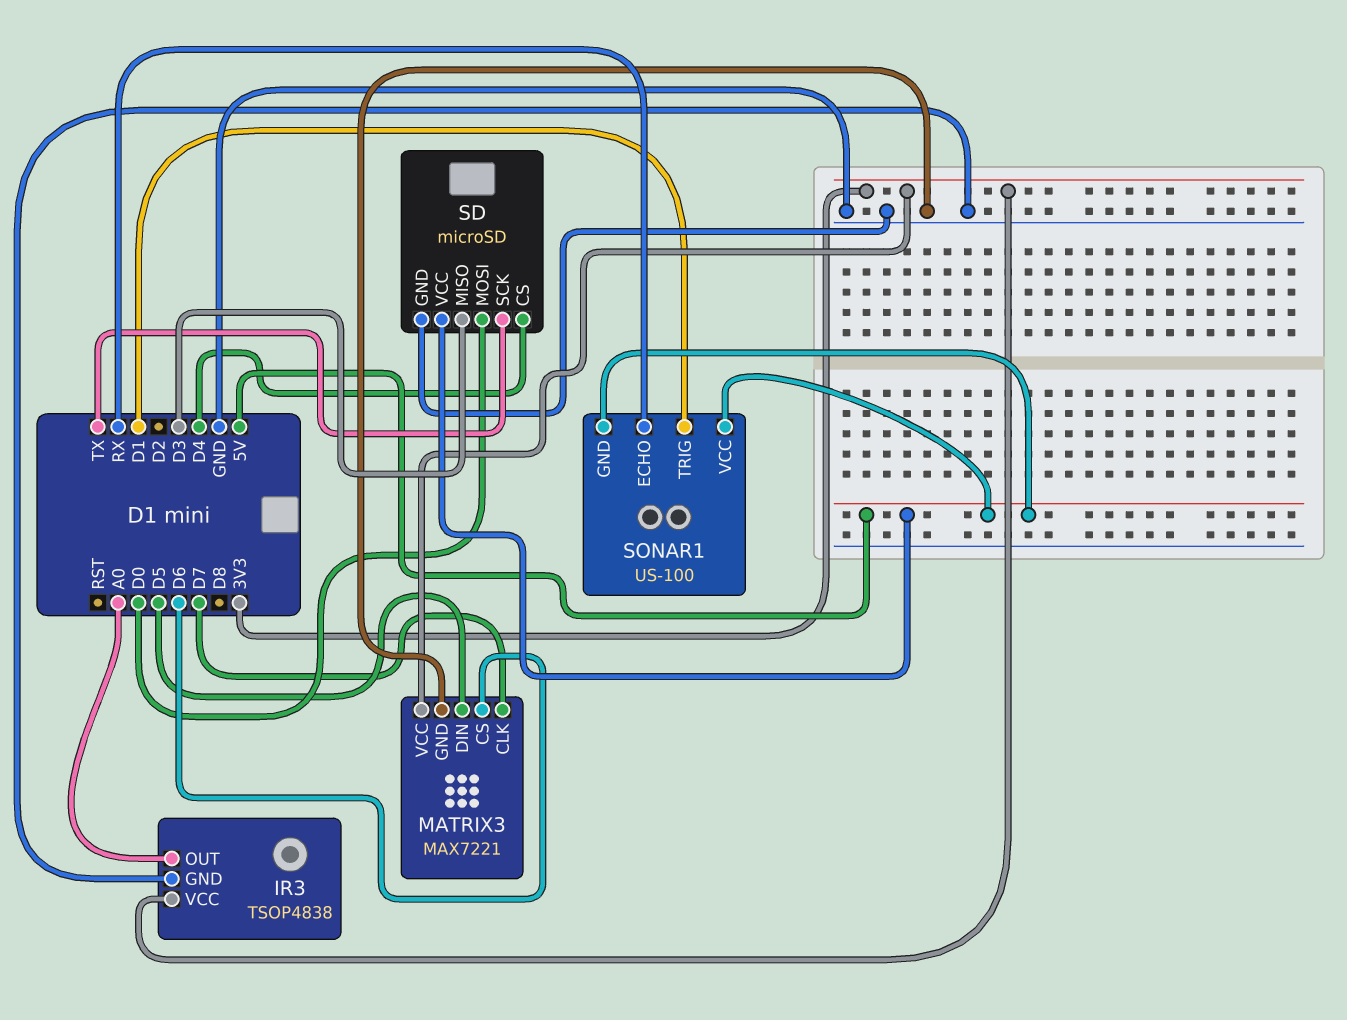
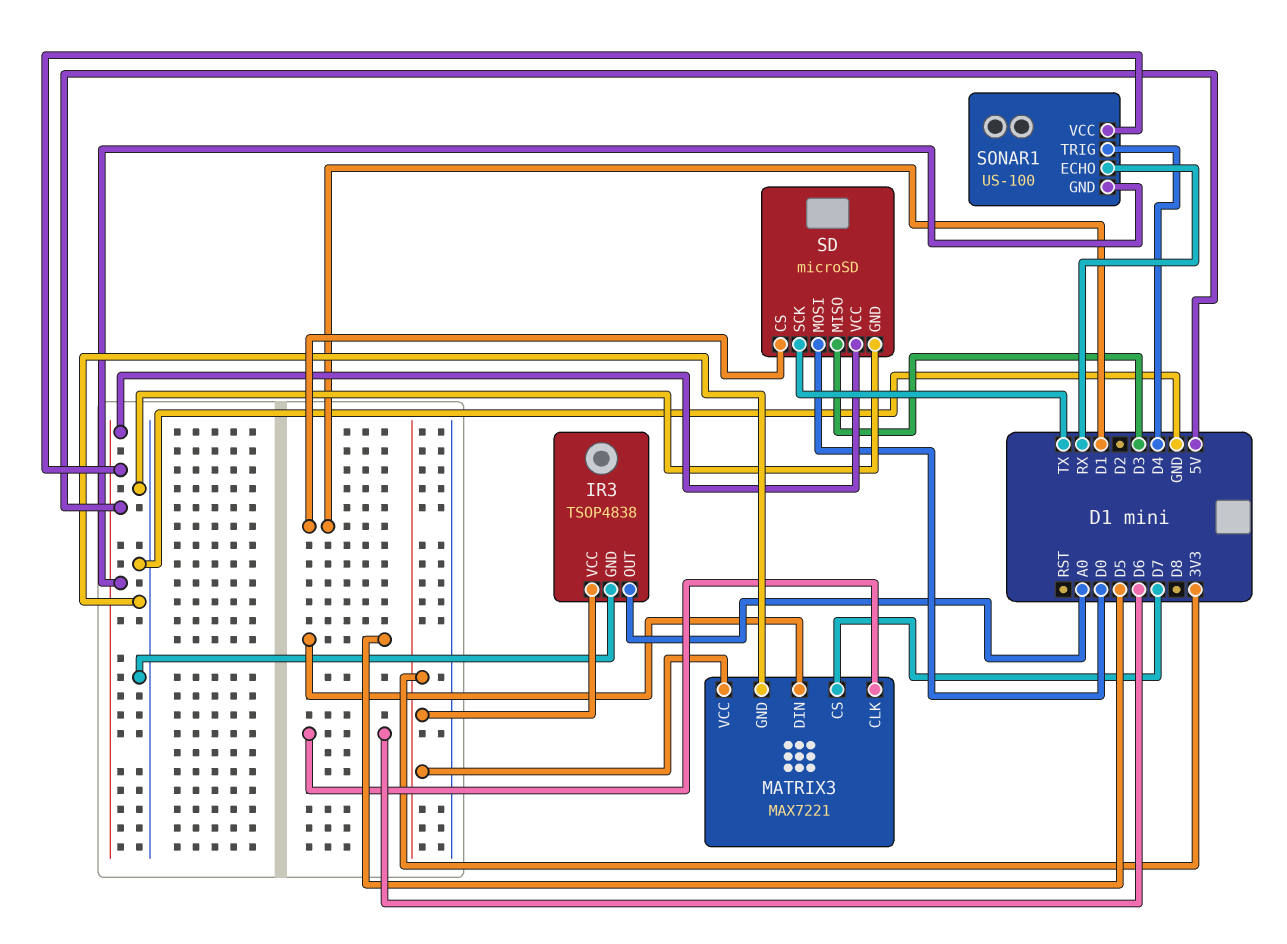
MATRIX3 pin CLK: D7 -> D6
MATRIX3 pin CS: D6 -> D7
SD pin CS: D4 -> D1
SONAR1 pin TRIG: D1 -> D4

